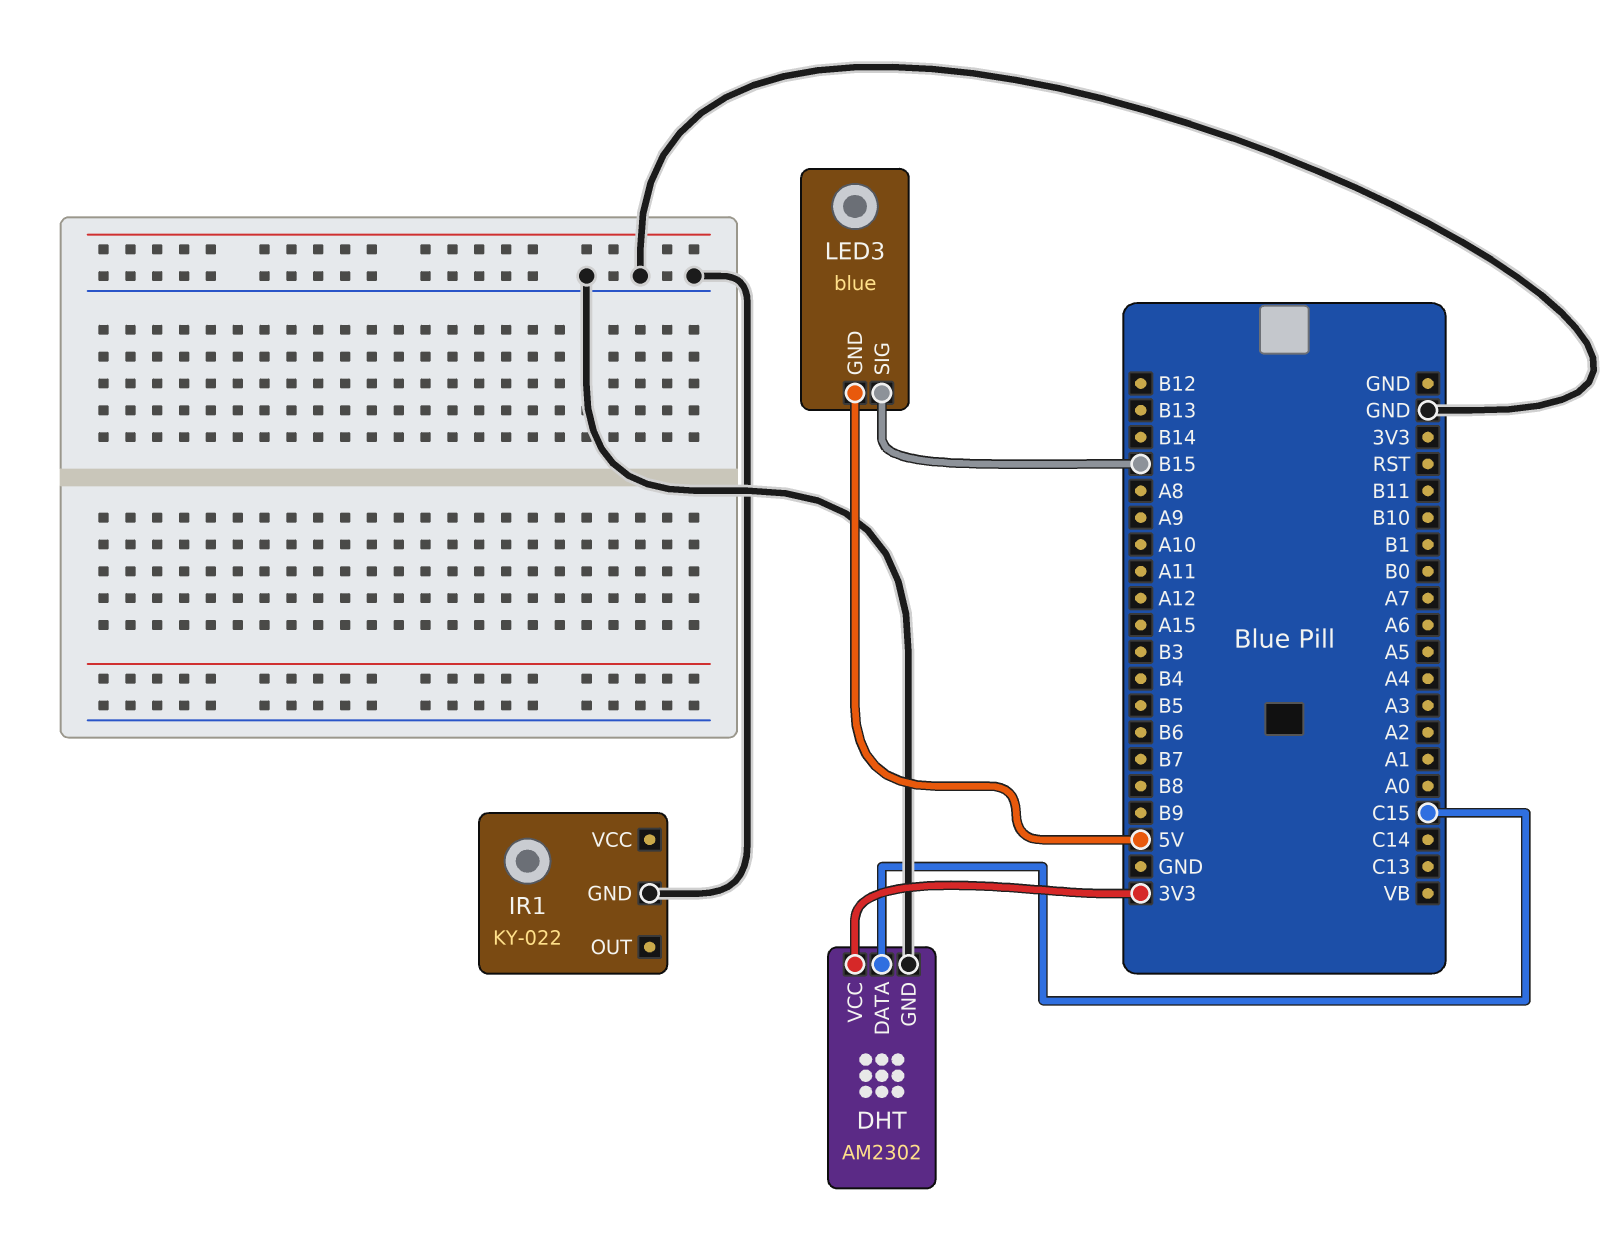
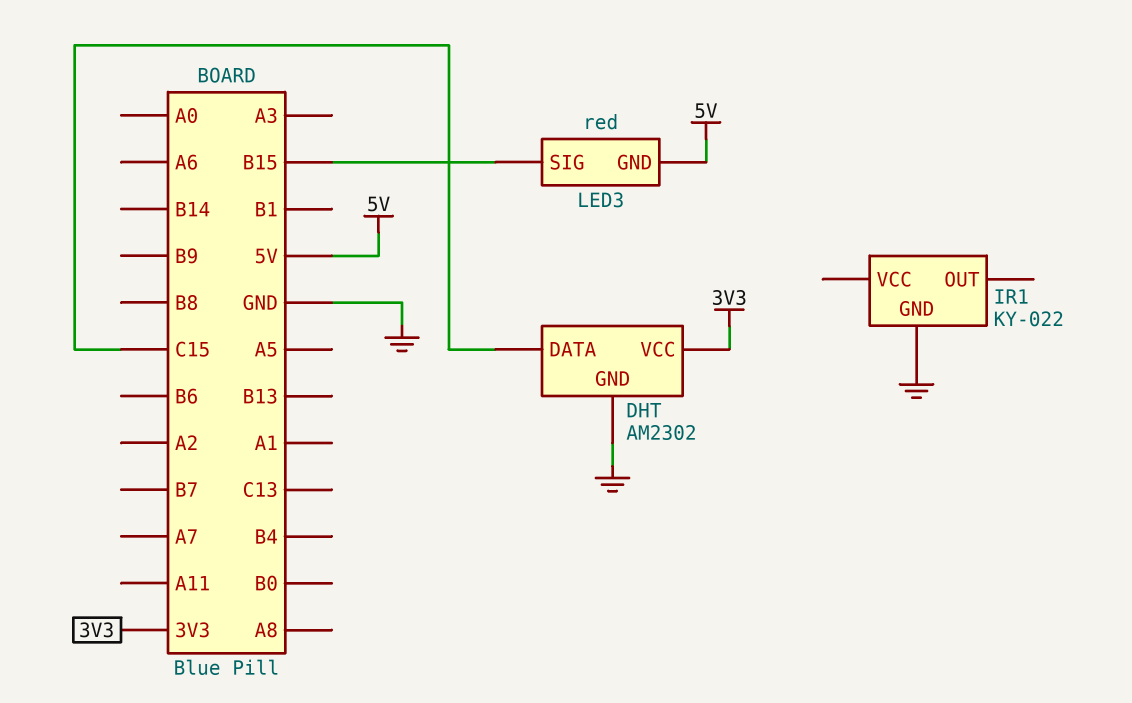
LED3: blue -> red

